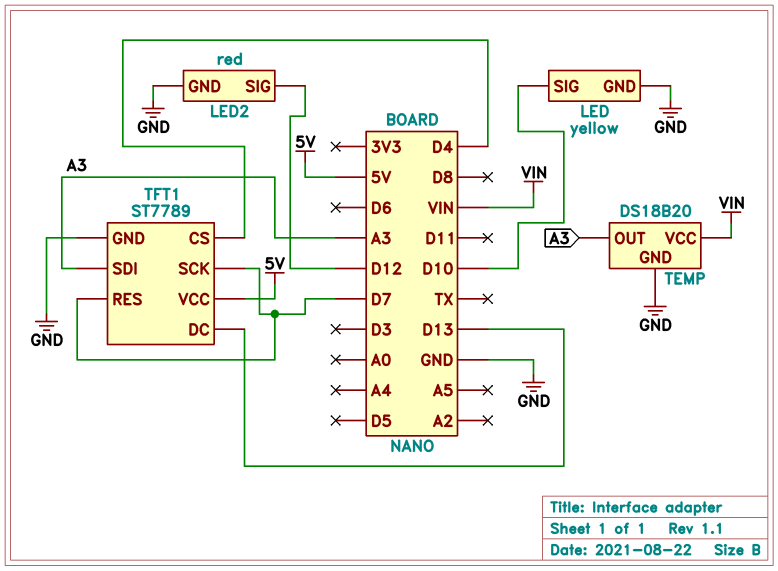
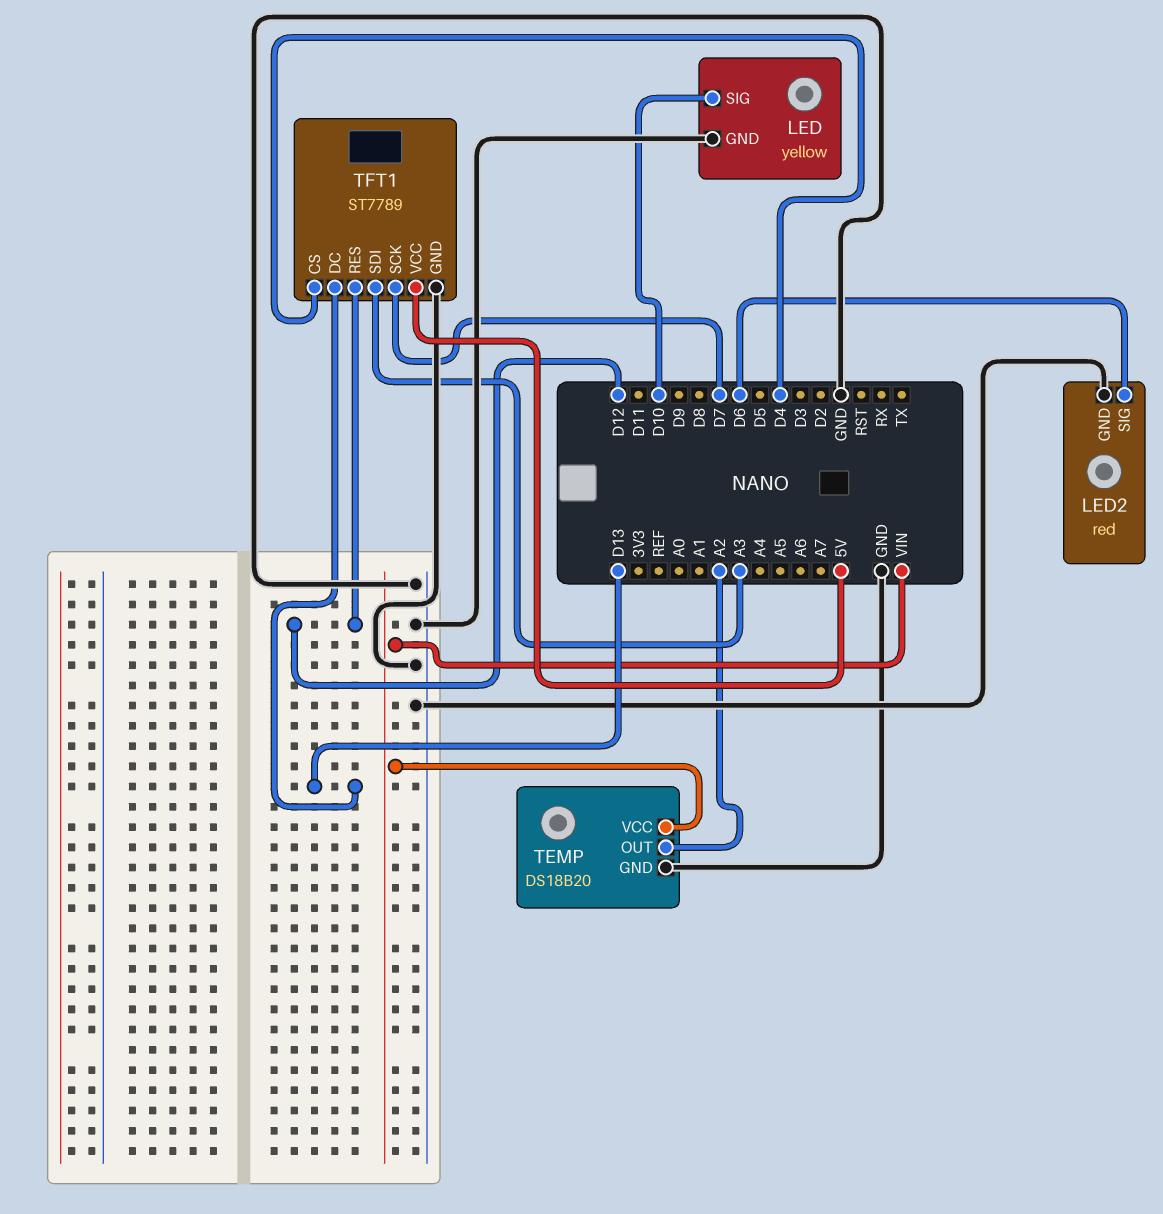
LED2 pin SIG: D12 -> D6
TEMP pin OUT: A3 -> A2
TFT1 pin RES: D7 -> D12

